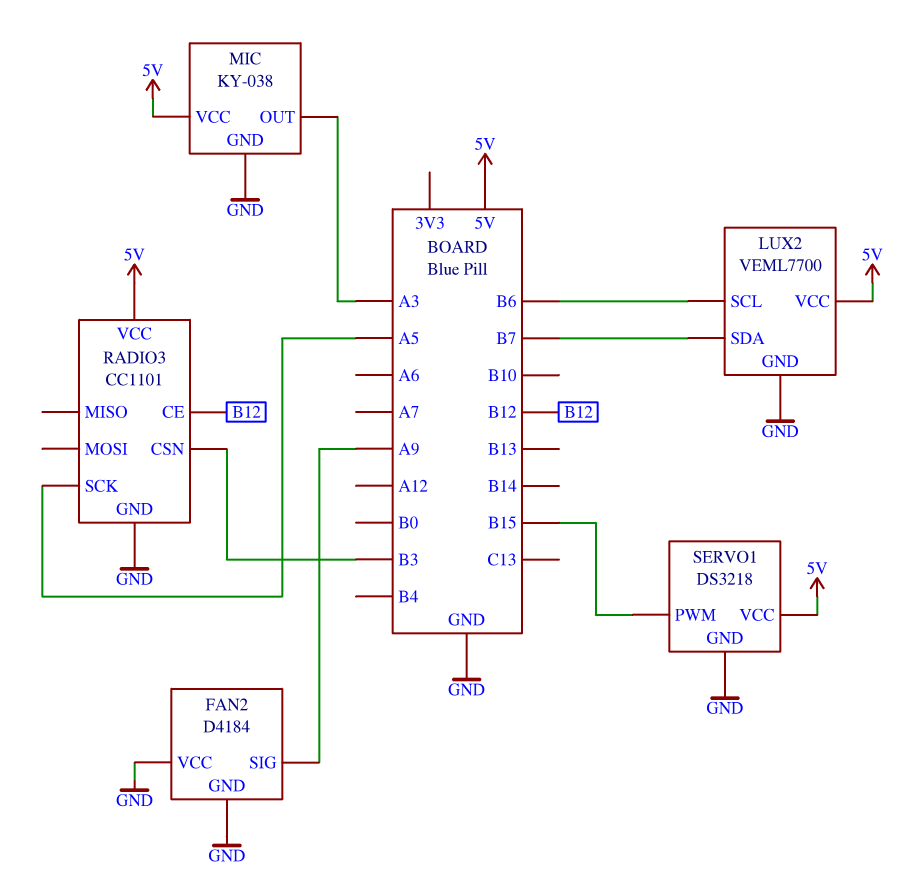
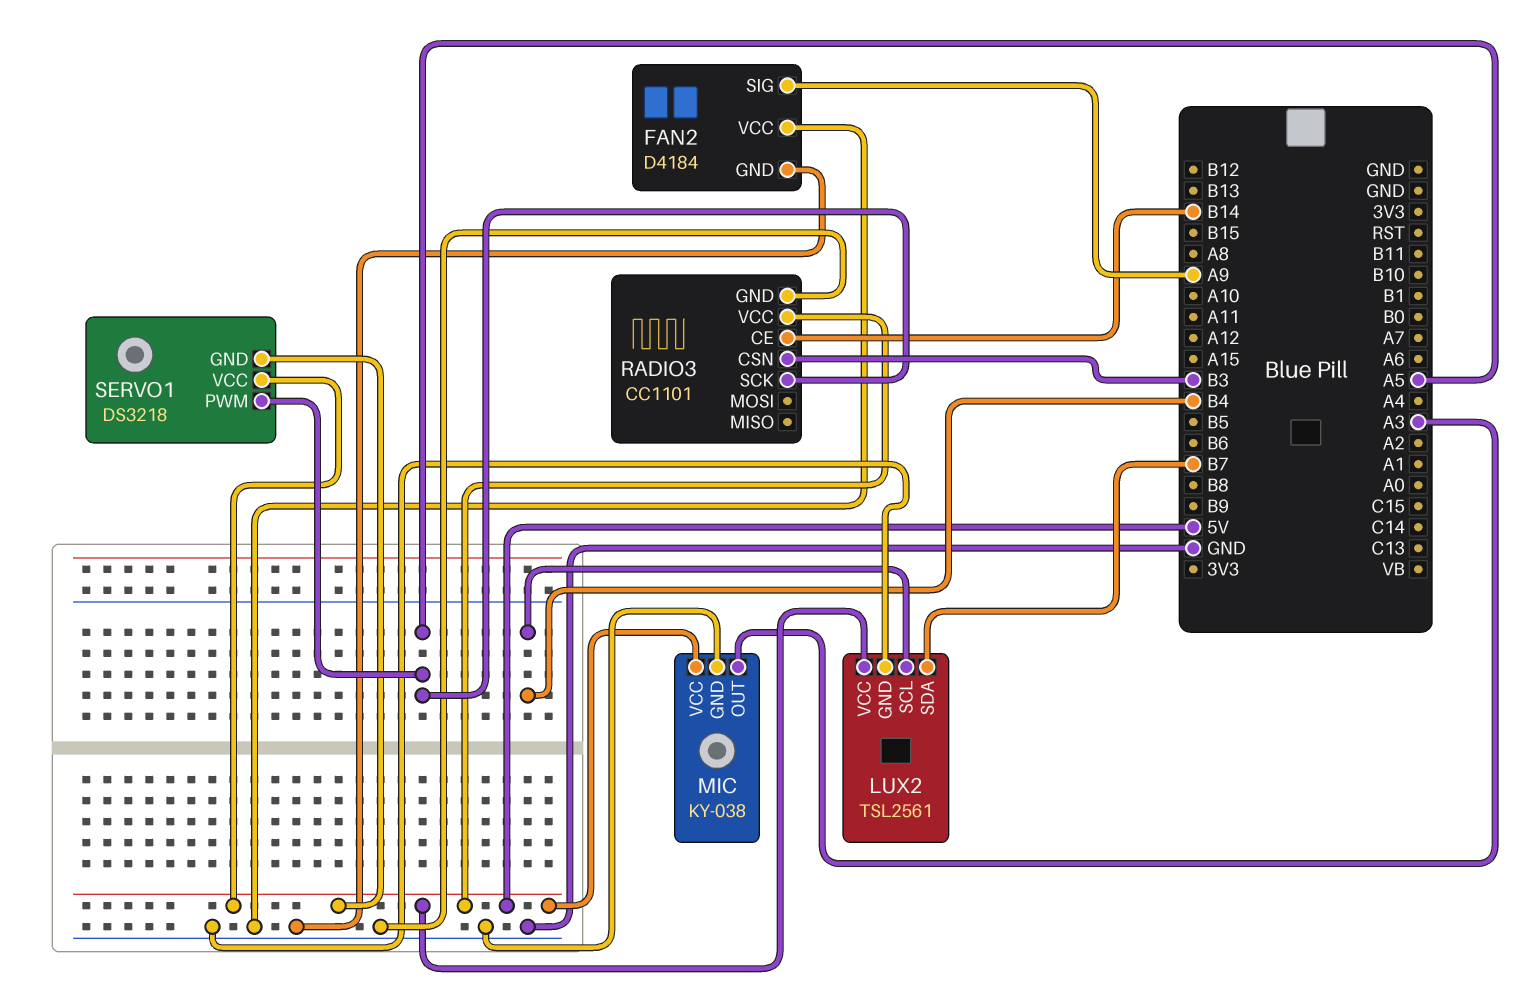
LUX2: VEML7700 -> TSL2561
LUX2 pin SCL: B6 -> B4
RADIO3 pin CE: B12 -> B14
SERVO1 pin GND: GND -> 5V
SERVO1 pin PWM: B15 -> A5

